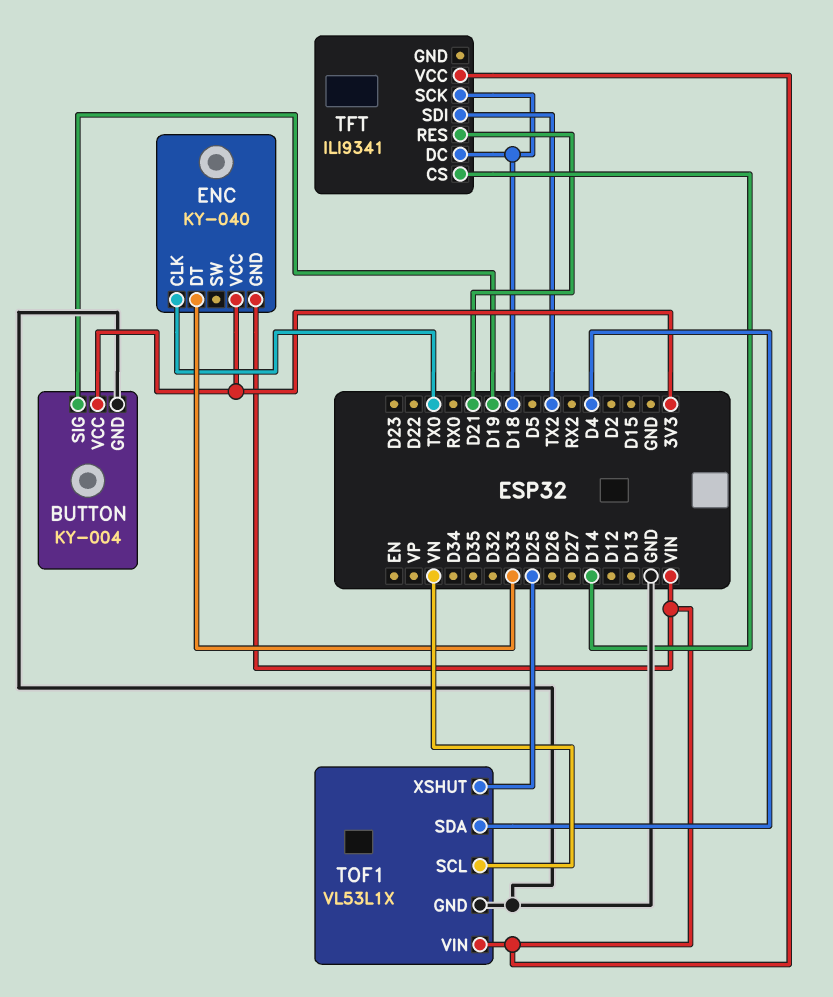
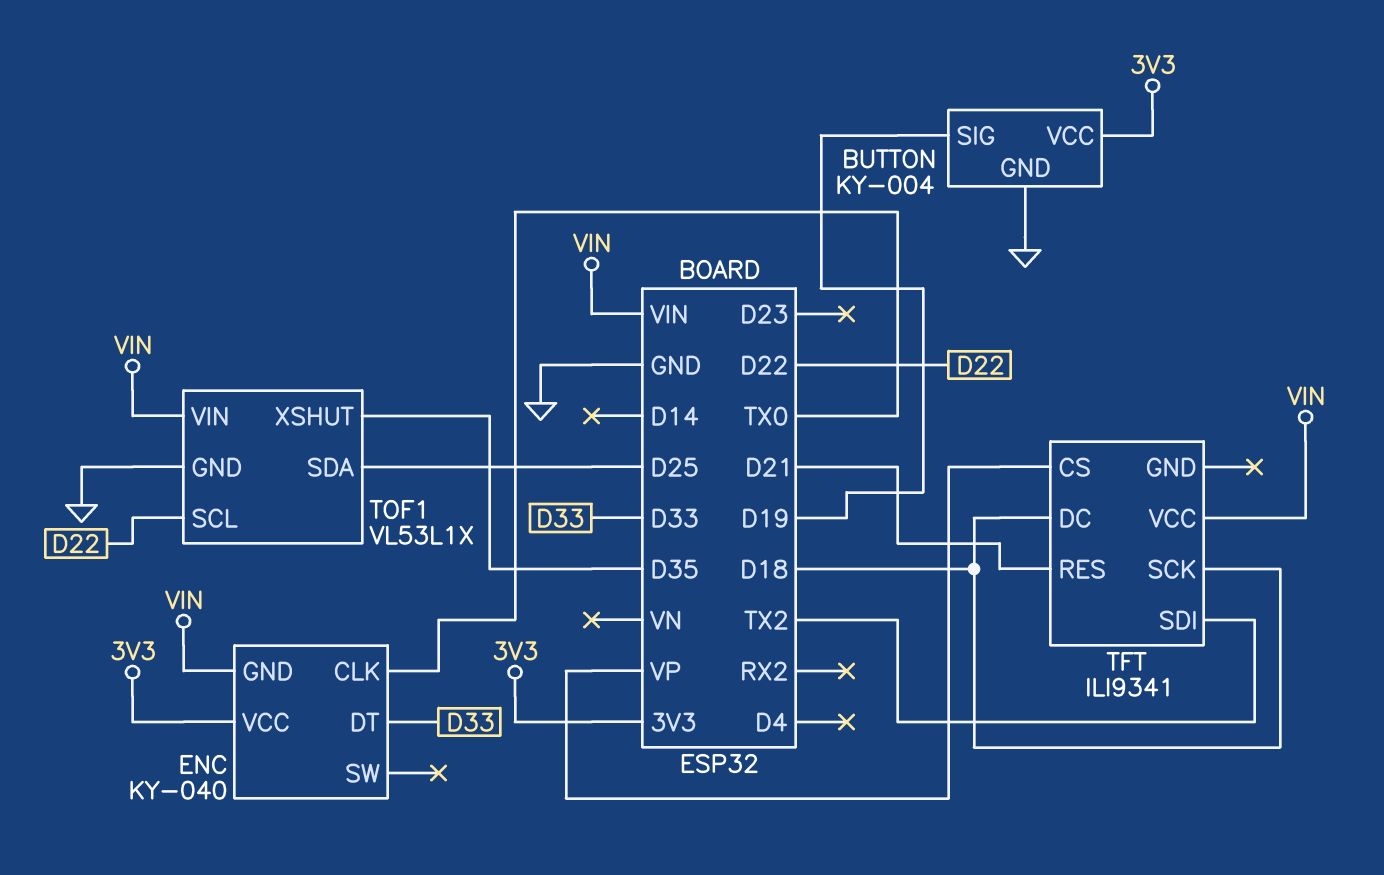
TFT pin CS: D14 -> VP
TOF1 pin SCL: VN -> D22
TOF1 pin SDA: D4 -> D25
TOF1 pin XSHUT: D25 -> D35

